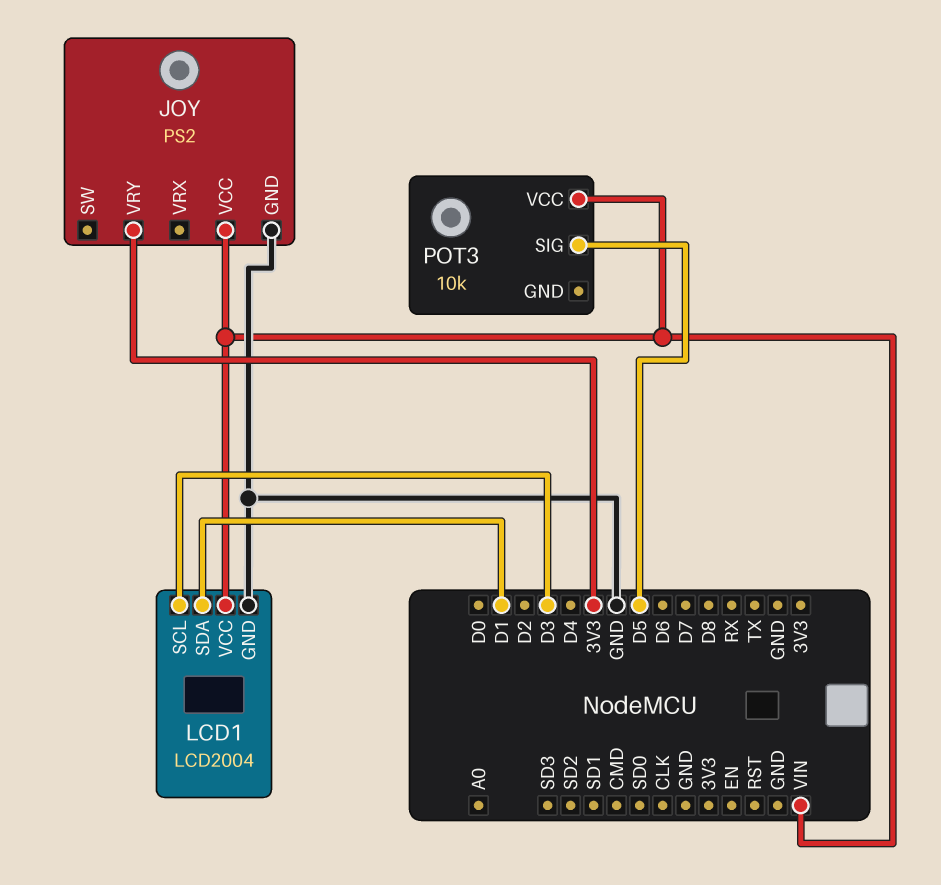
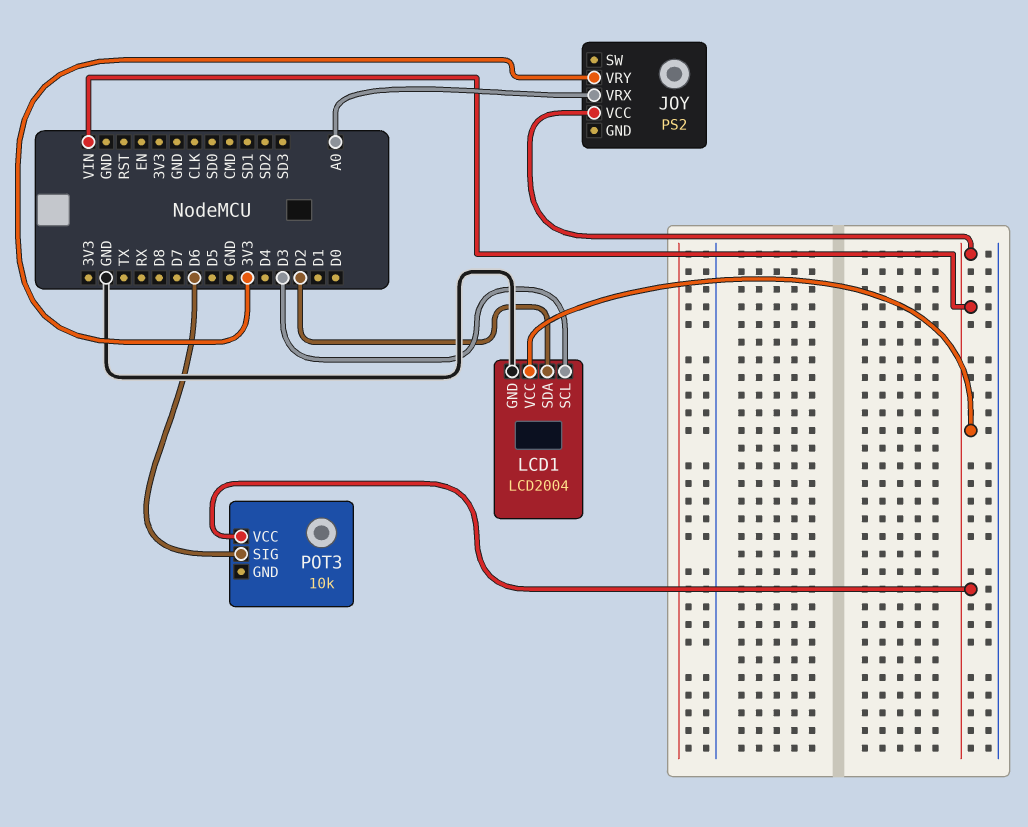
JOY pin GND: GND -> none
JOY pin VRX: none -> A0
LCD1 pin SDA: D1 -> D2
POT3 pin SIG: D5 -> D6

